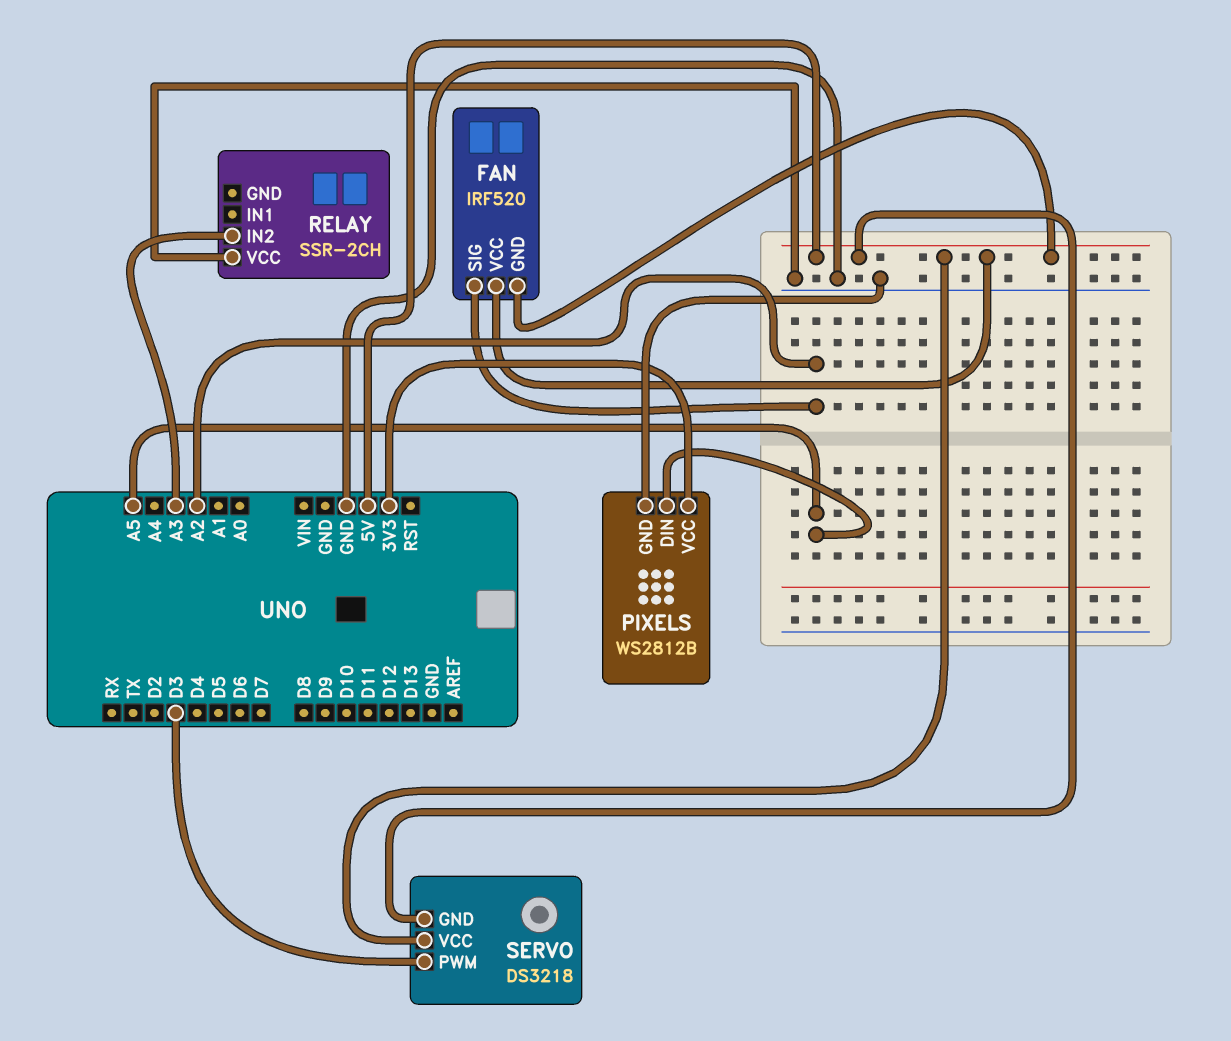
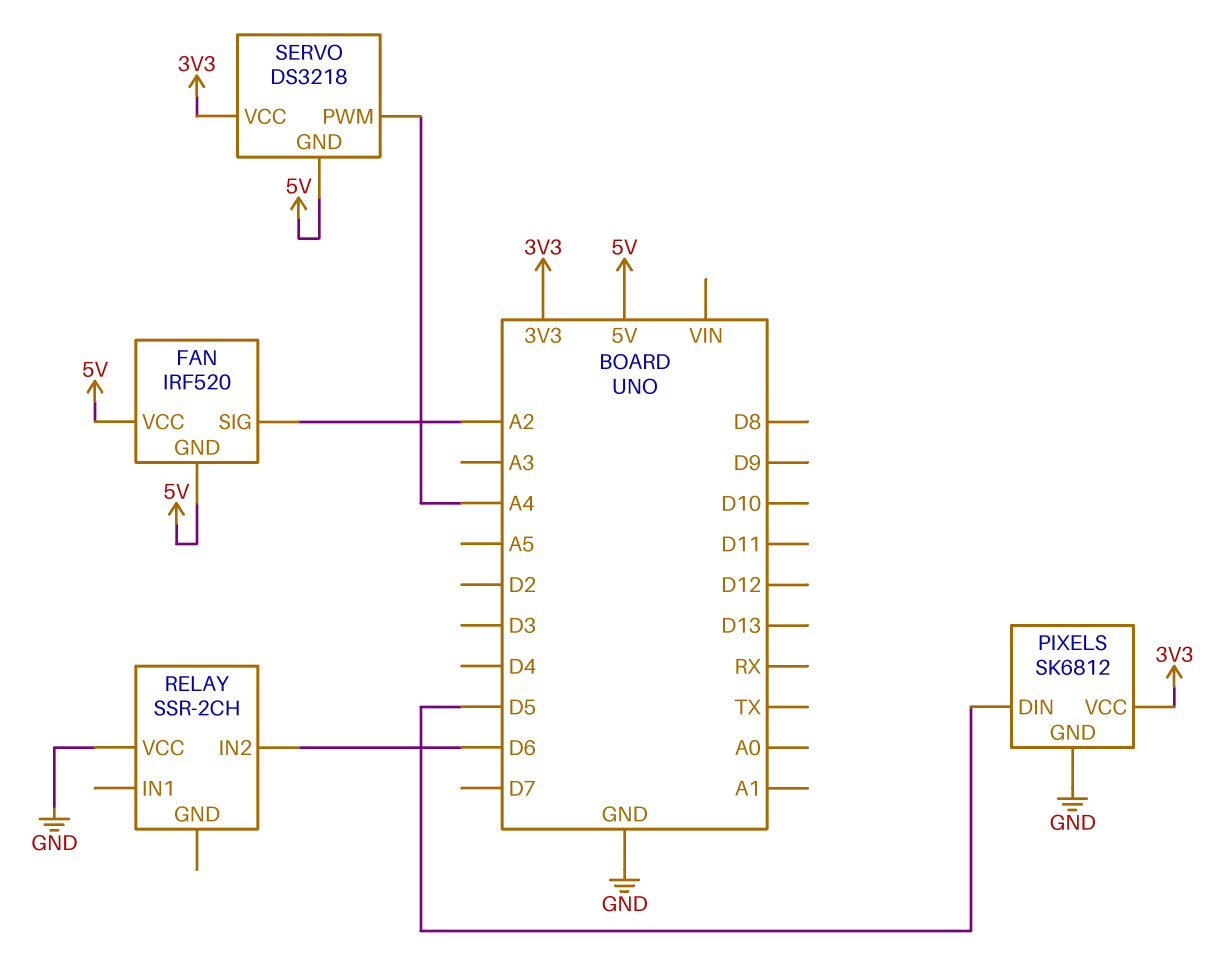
PIXELS: WS2812B -> SK6812
PIXELS pin DIN: A5 -> D5
RELAY pin IN2: A3 -> D6
SERVO pin PWM: D3 -> A4
SERVO pin VCC: 5V -> 3V3

